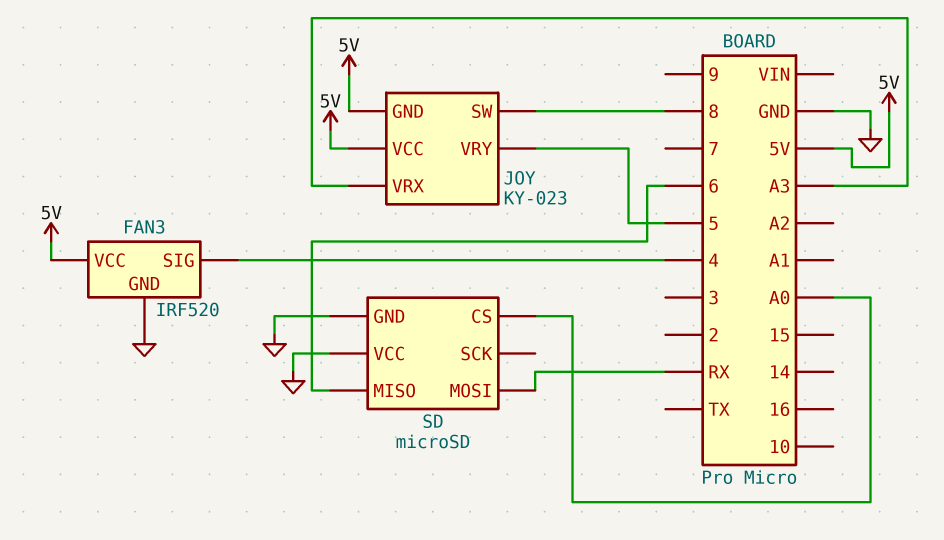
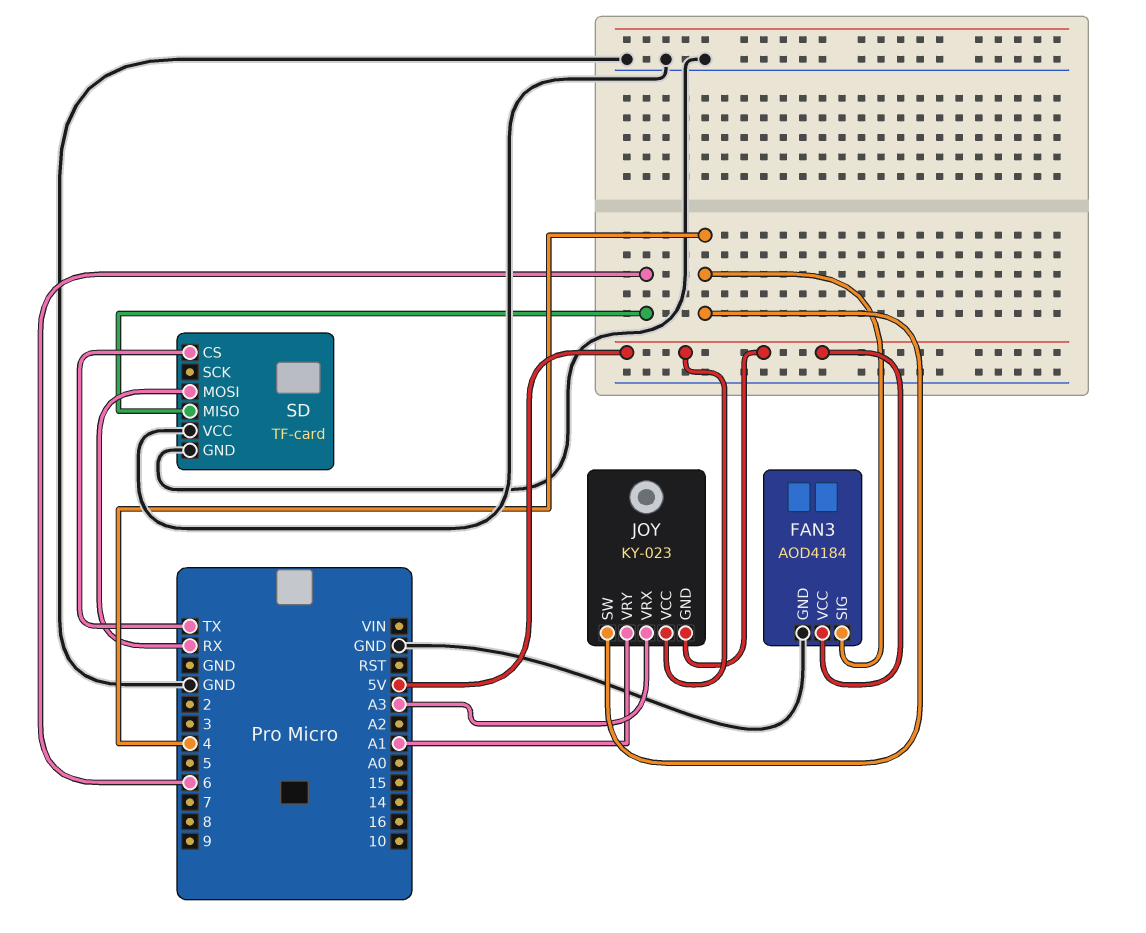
FAN3: IRF520 -> AOD4184
JOY pin SW: 8 -> 4
JOY pin VRY: 5 -> A1
SD: microSD -> TF-card
SD pin CS: A0 -> TX

